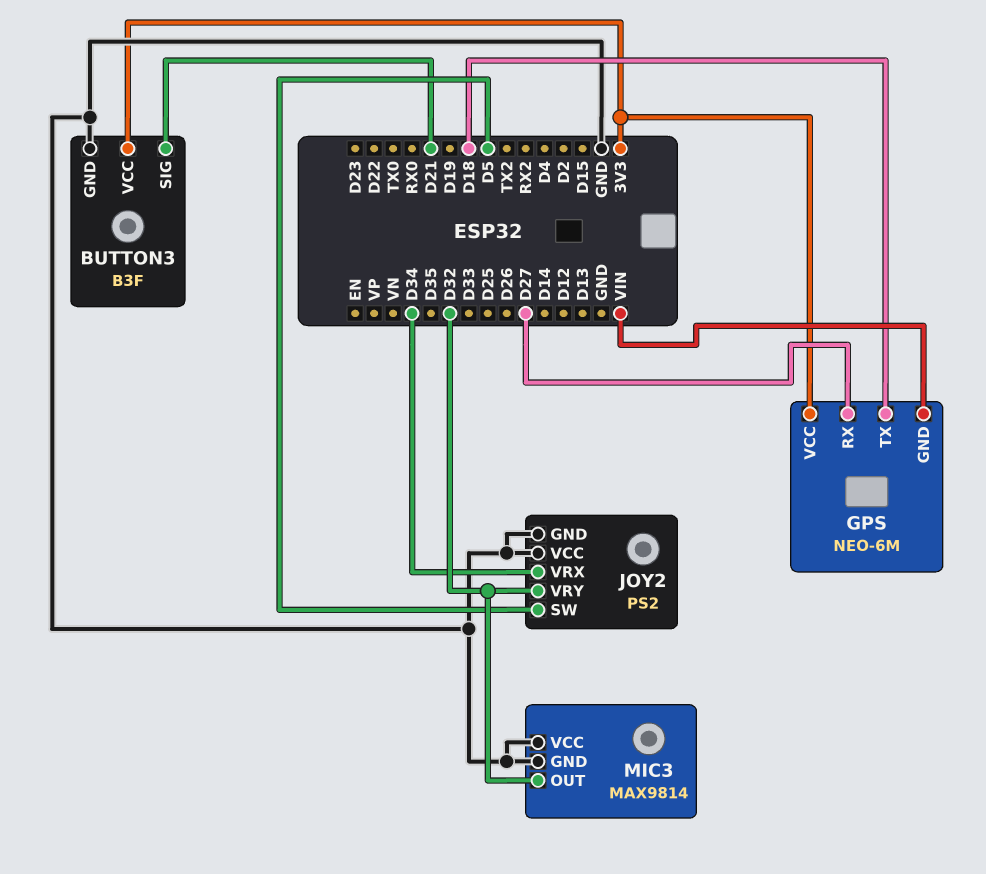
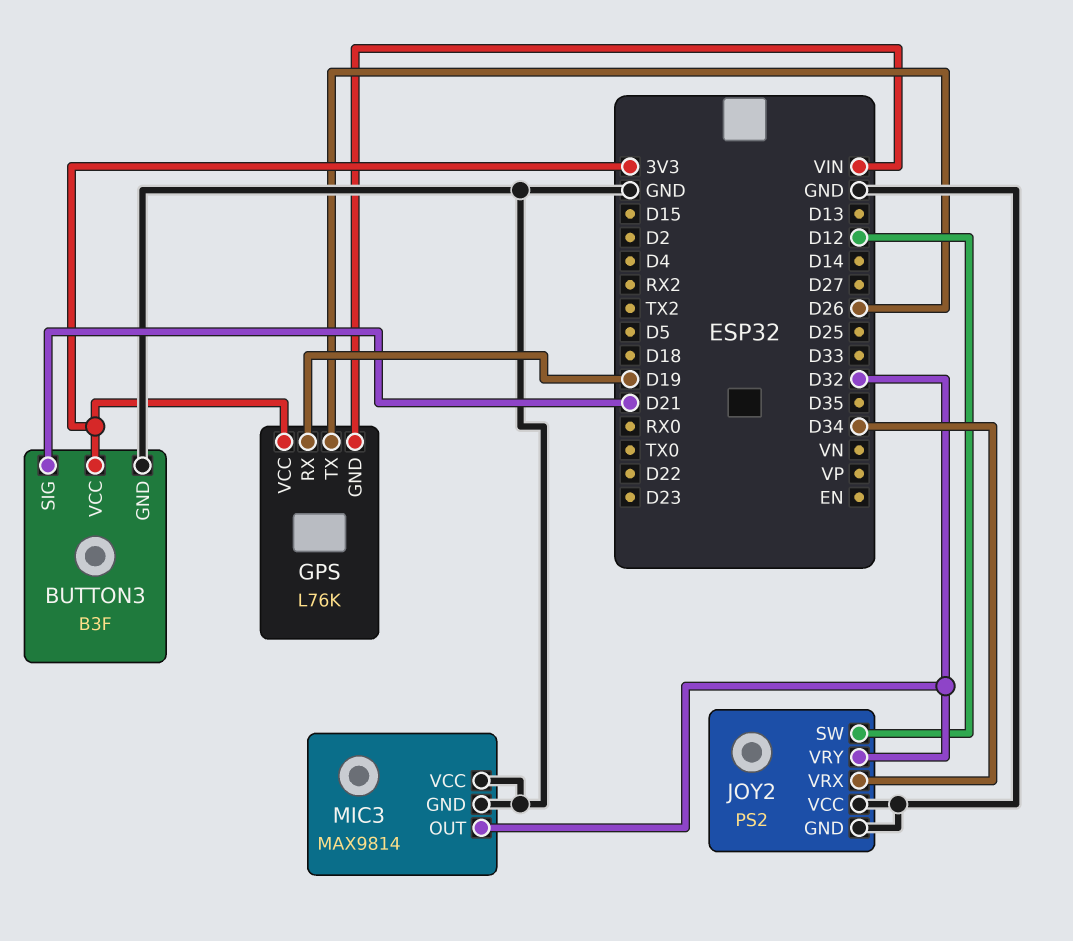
GPS: NEO-6M -> L76K
GPS pin RX: D27 -> D19
GPS pin TX: D18 -> D26
JOY2 pin SW: D5 -> D12

